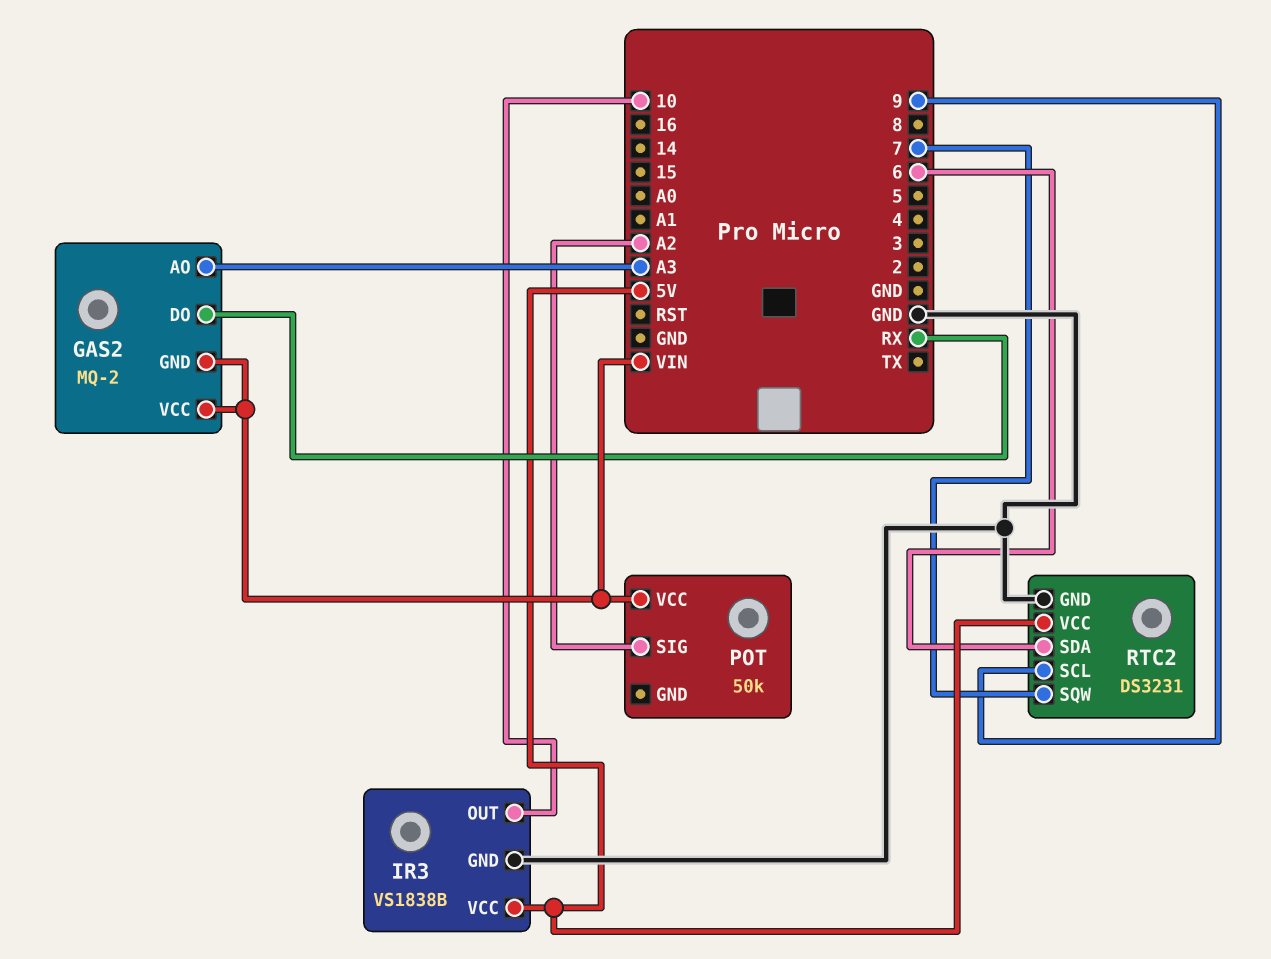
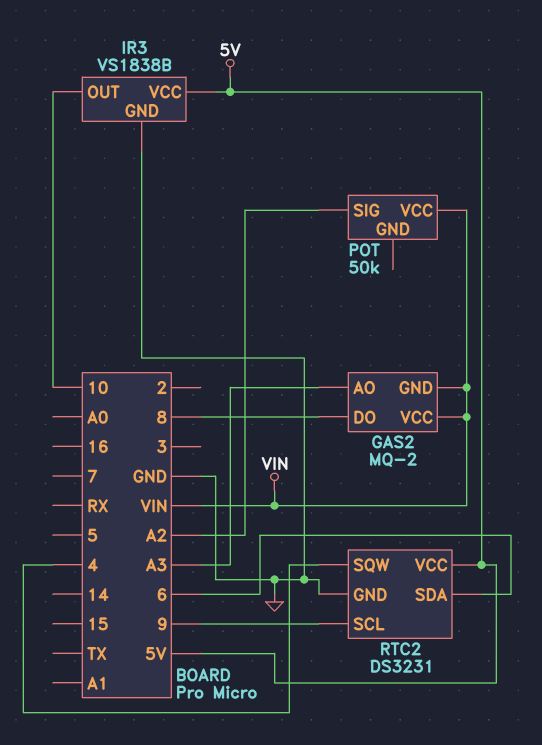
GAS2 pin DO: RX -> 8
RTC2 pin SQW: 7 -> 4

